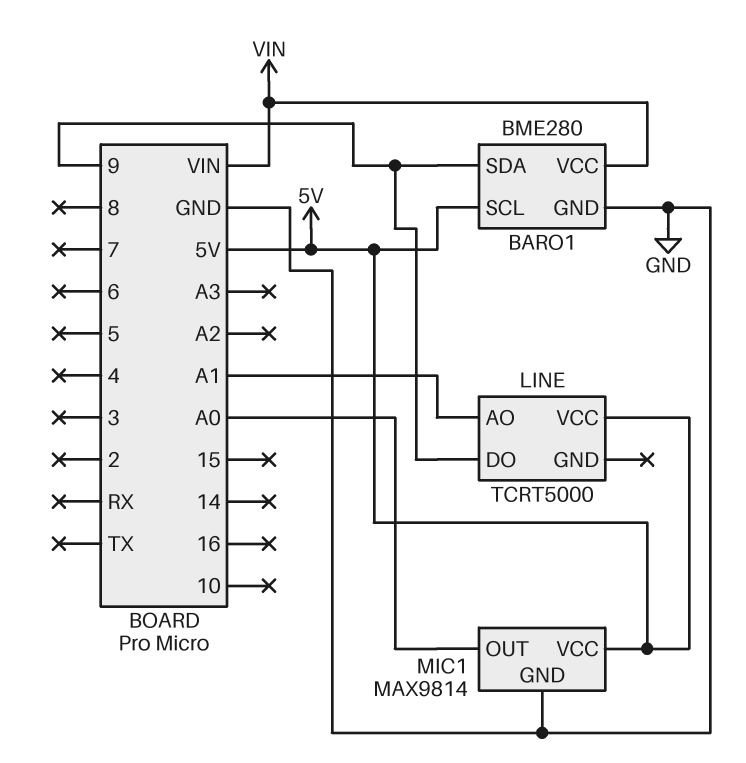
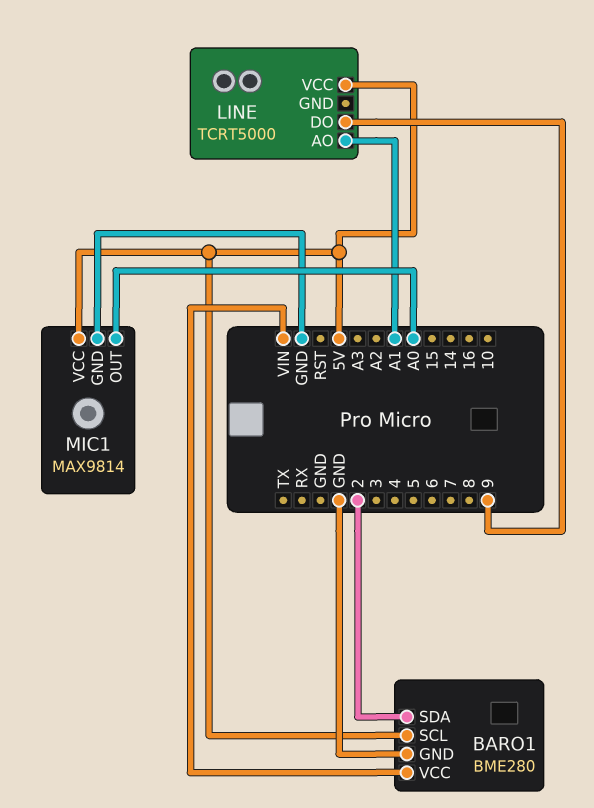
BARO1 pin SDA: 9 -> 2

